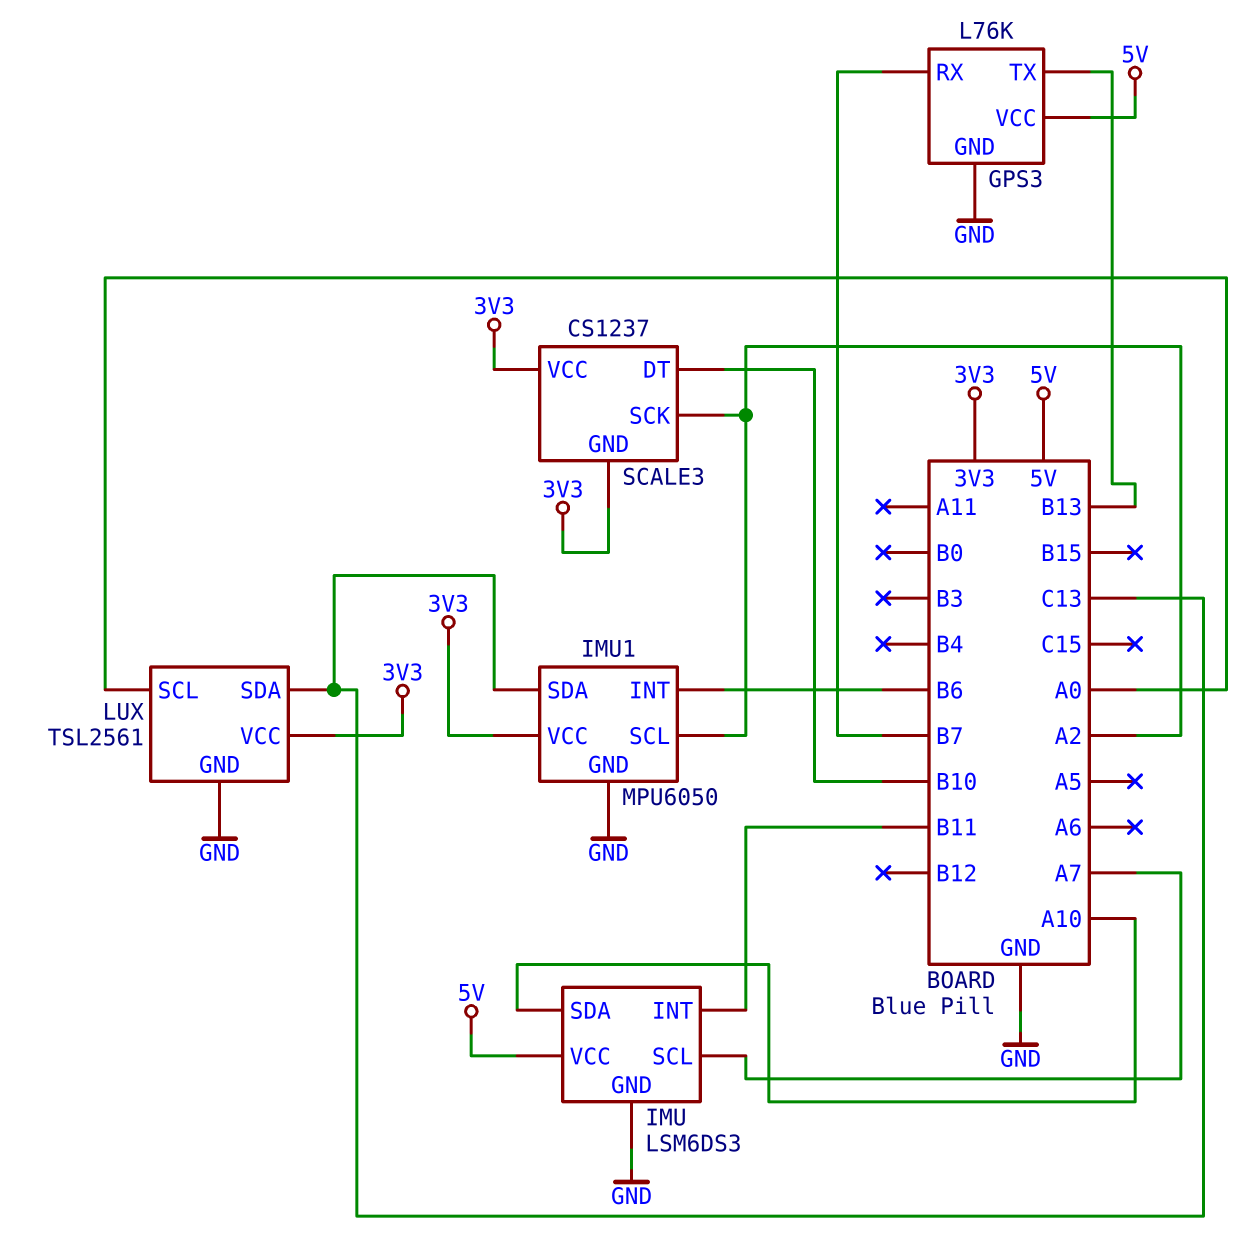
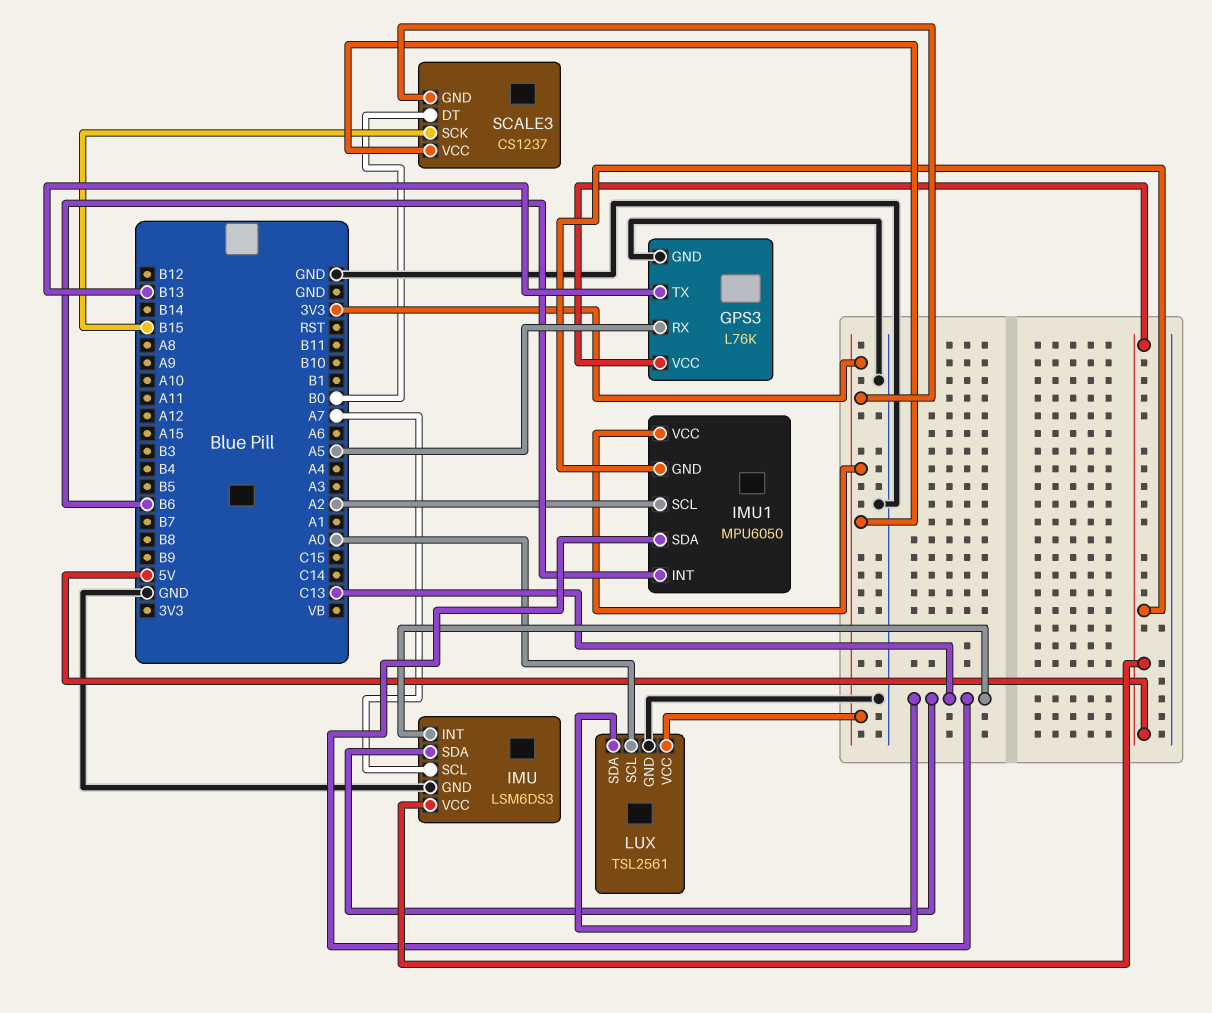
GPS3 pin RX: B7 -> A5
IMU pin INT: B11 -> C13
IMU pin SDA: A10 -> C13
IMU1 pin GND: GND -> 5V
SCALE3 pin DT: B10 -> B0
SCALE3 pin SCK: A2 -> B15

